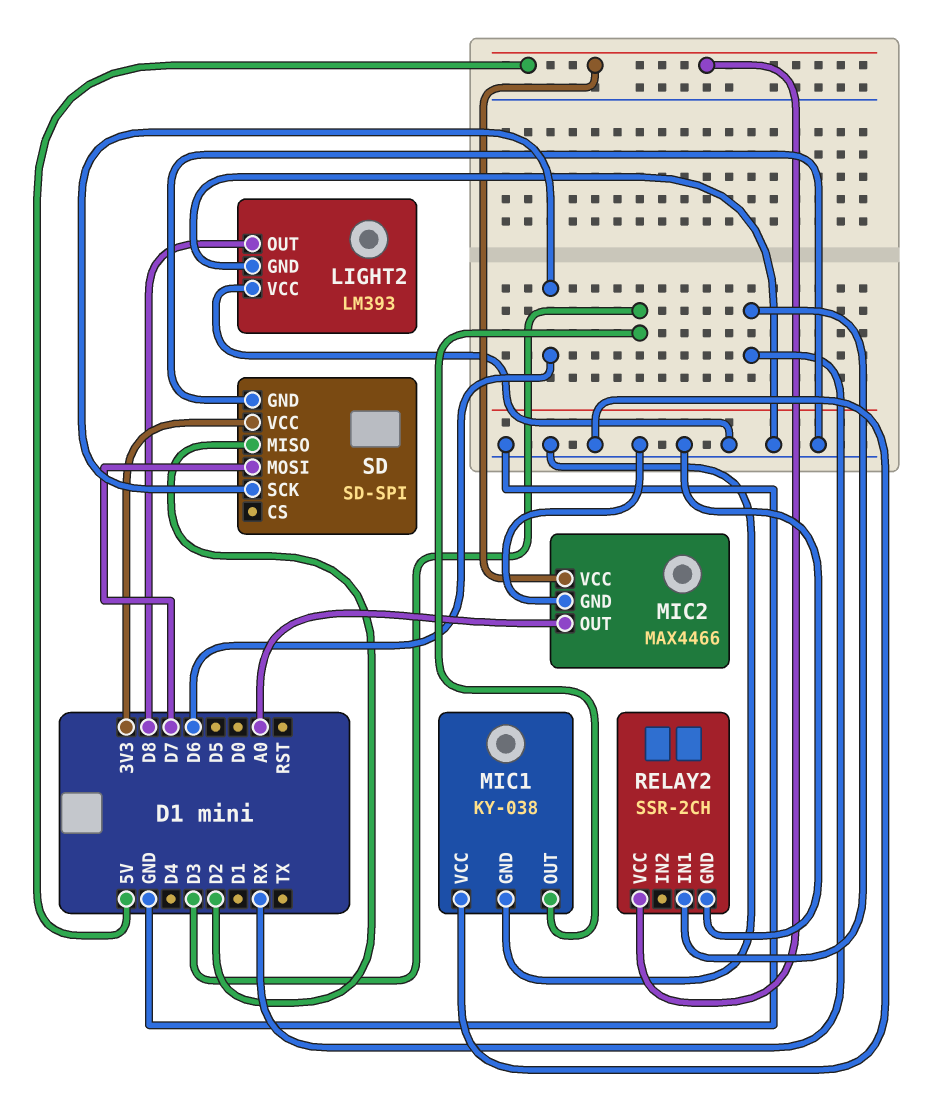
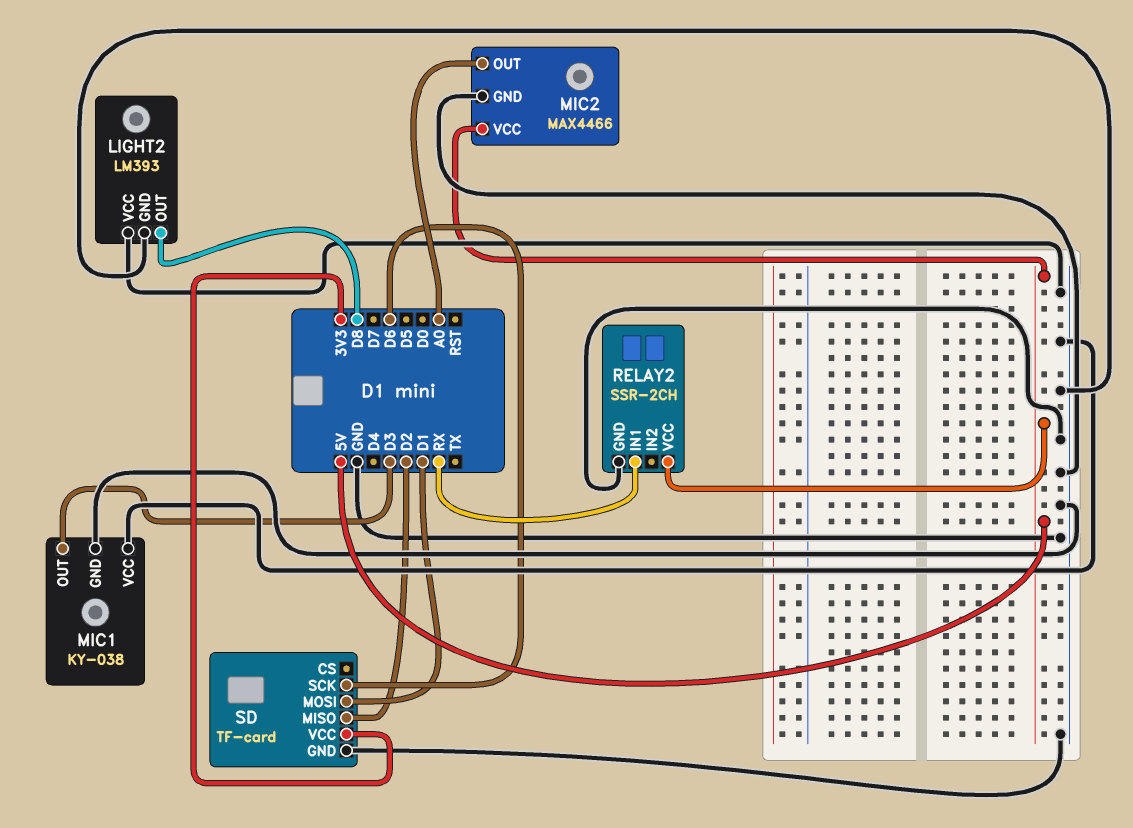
SD: SD-SPI -> TF-card
SD pin MOSI: D7 -> D1

